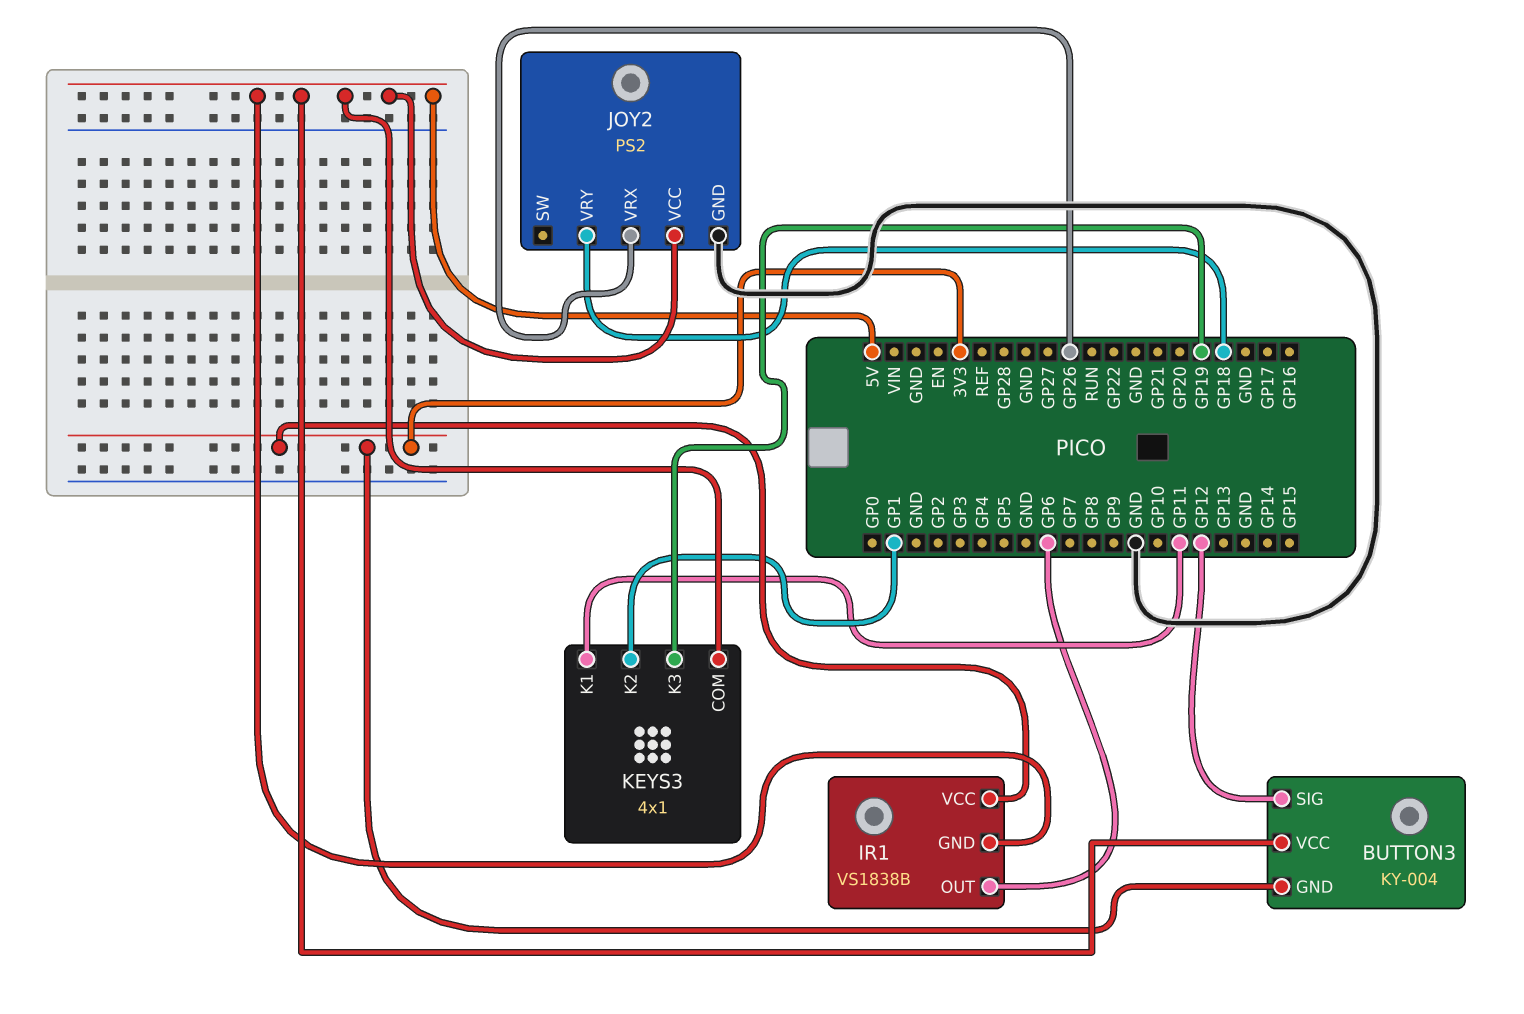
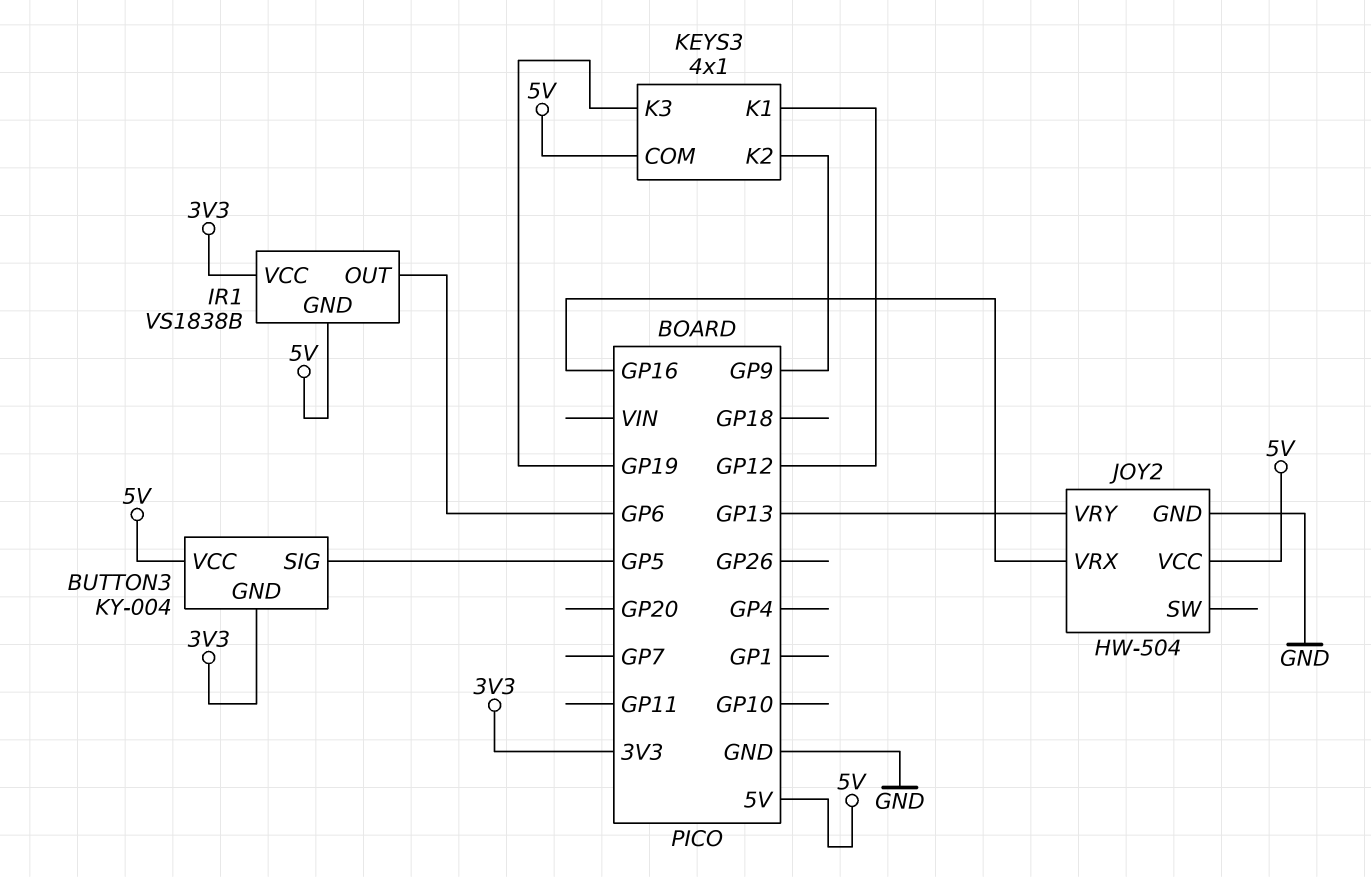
BUTTON3 pin SIG: GP12 -> GP5
JOY2: PS2 -> HW-504
JOY2 pin VRX: GP26 -> GP16
JOY2 pin VRY: GP18 -> GP13
KEYS3 pin K1: GP11 -> GP12
KEYS3 pin K2: GP1 -> GP9

